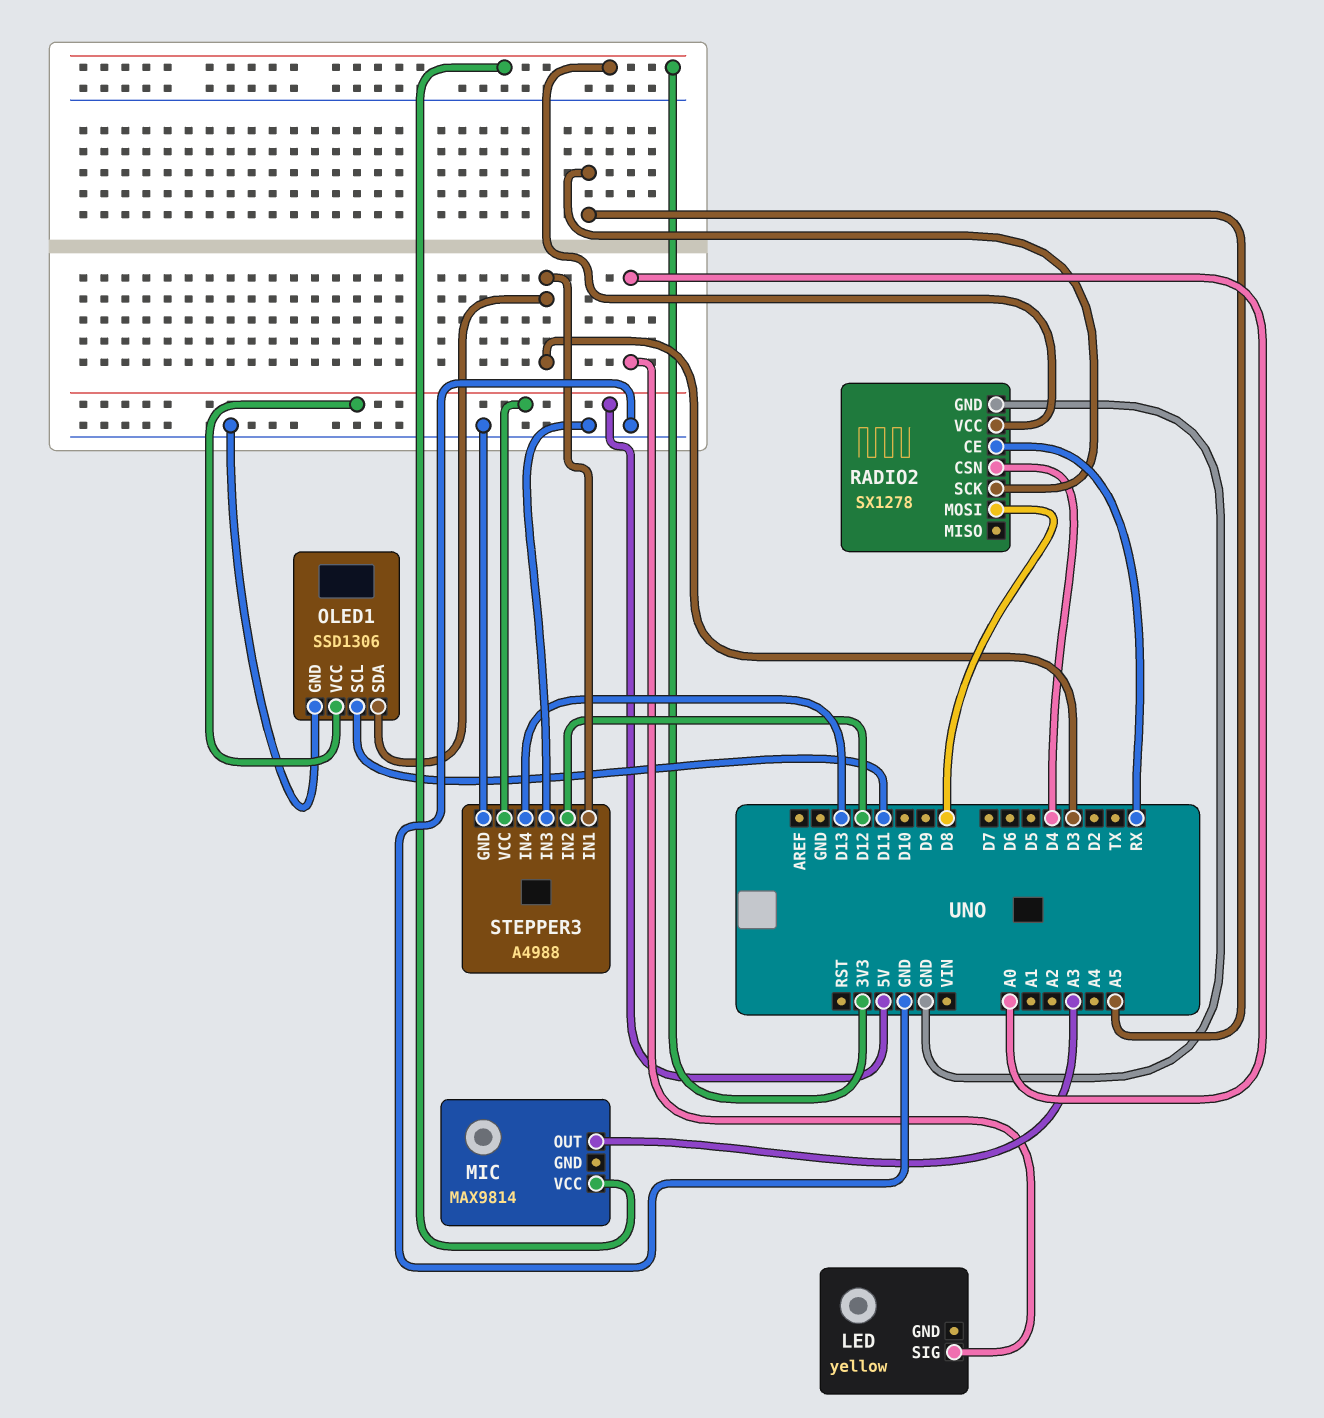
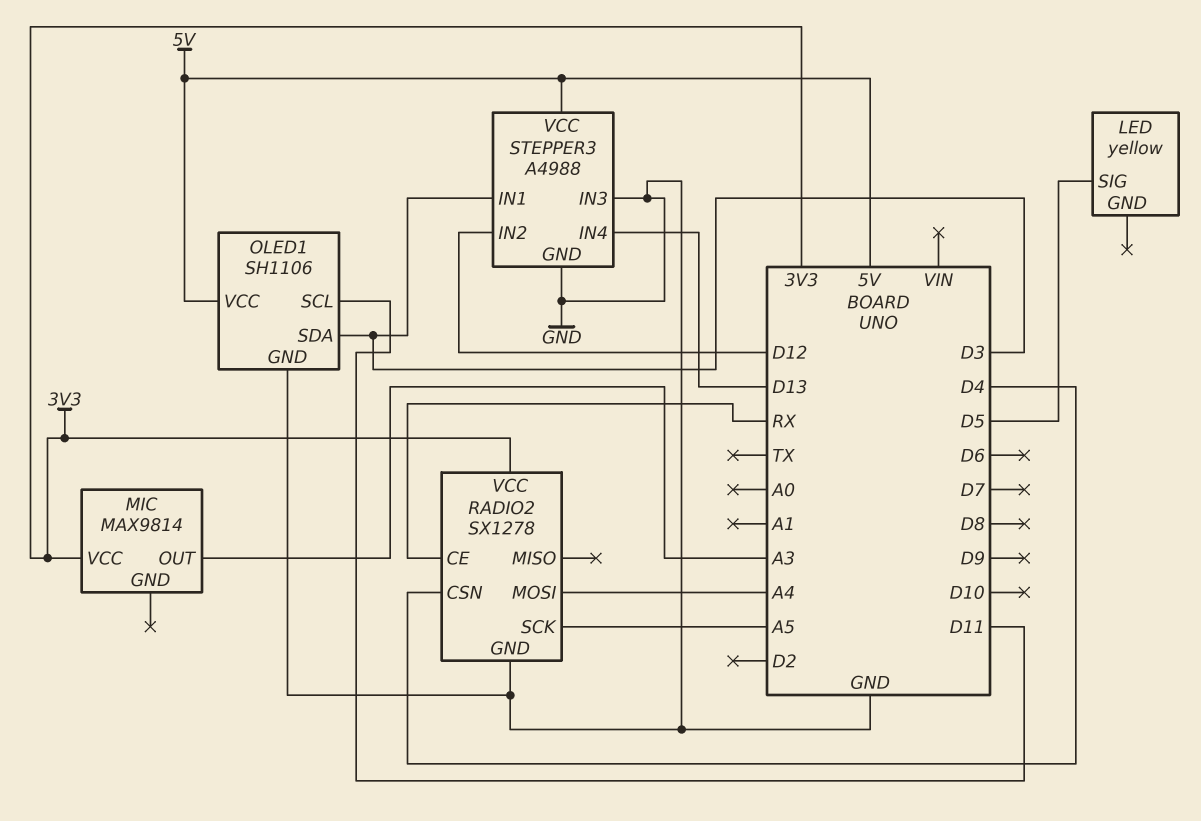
LED pin SIG: A0 -> D5
OLED1: SSD1306 -> SH1106
RADIO2 pin MOSI: D8 -> A4

